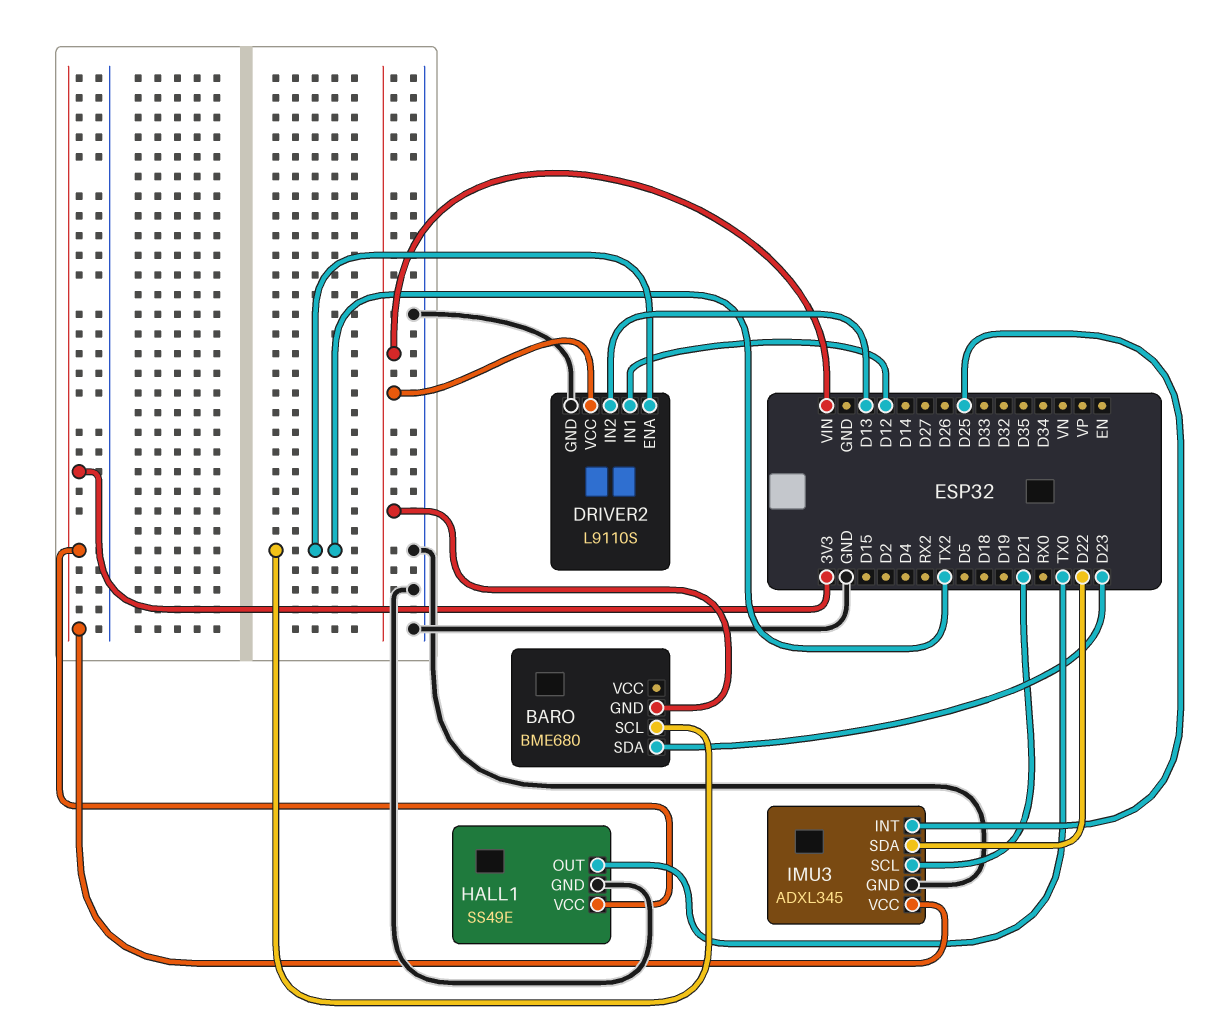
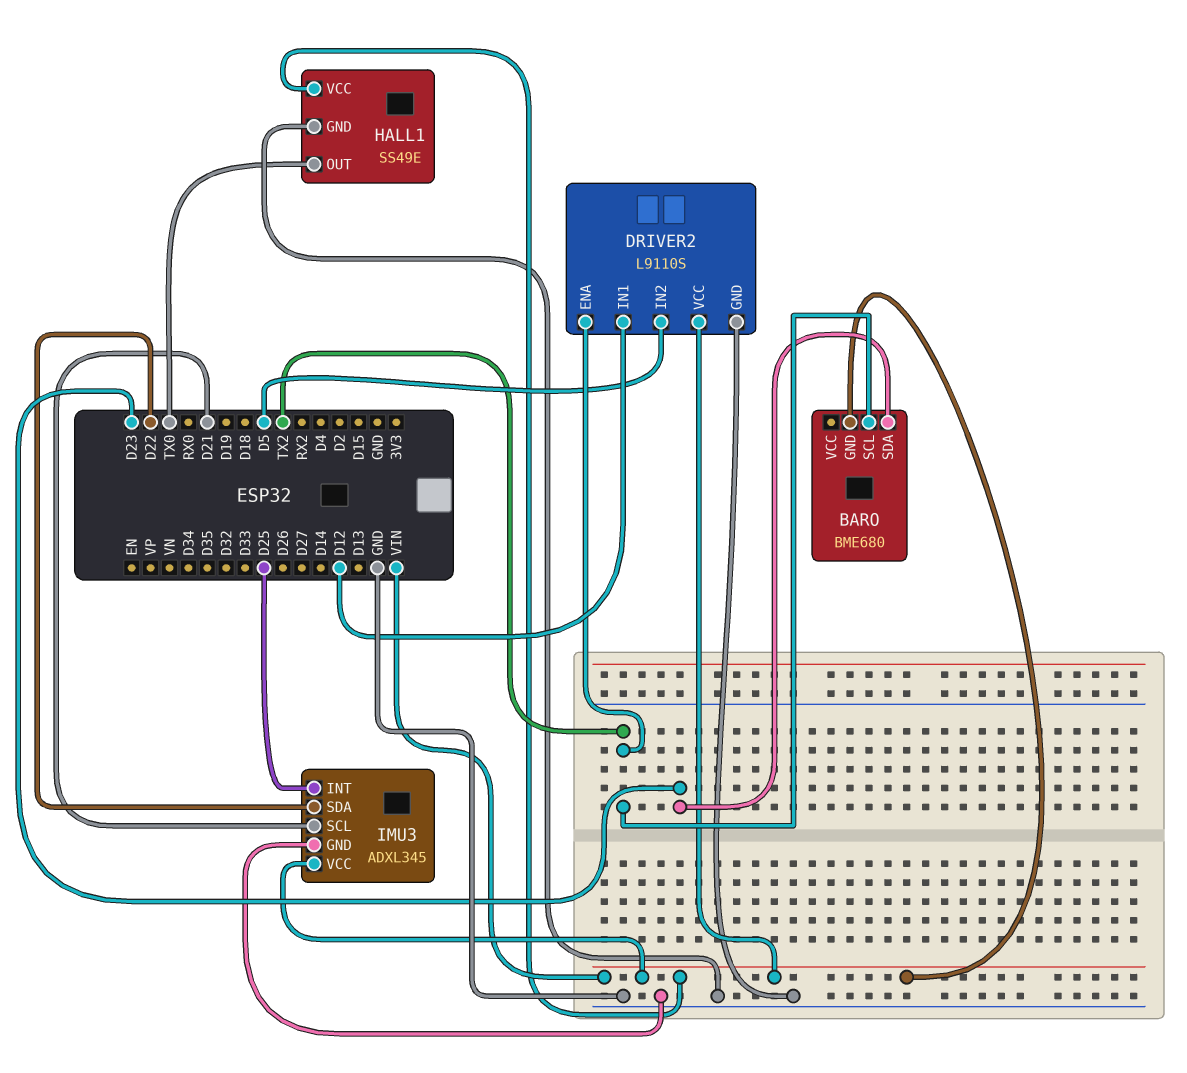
DRIVER2 pin IN2: D13 -> D5
HALL1 pin VCC: 3V3 -> VIN
IMU3 pin VCC: 3V3 -> VIN

